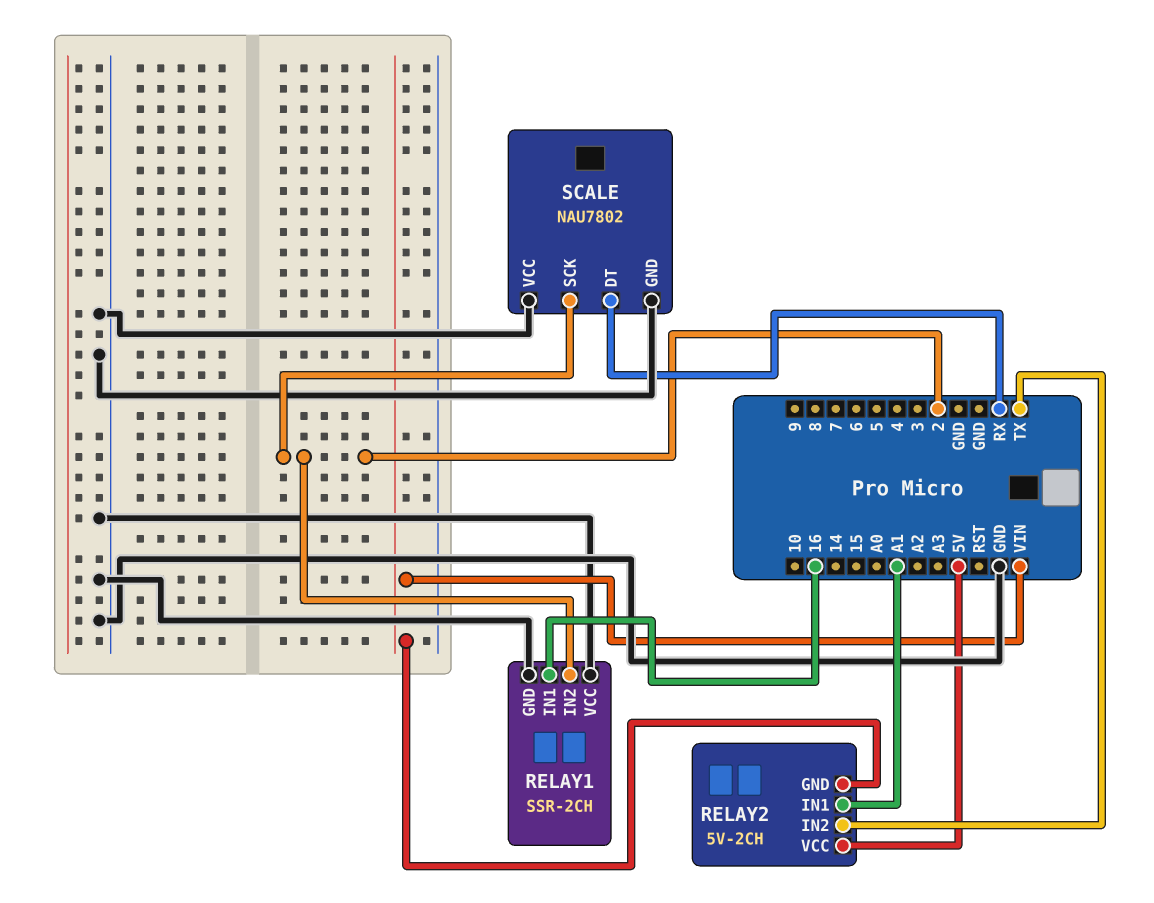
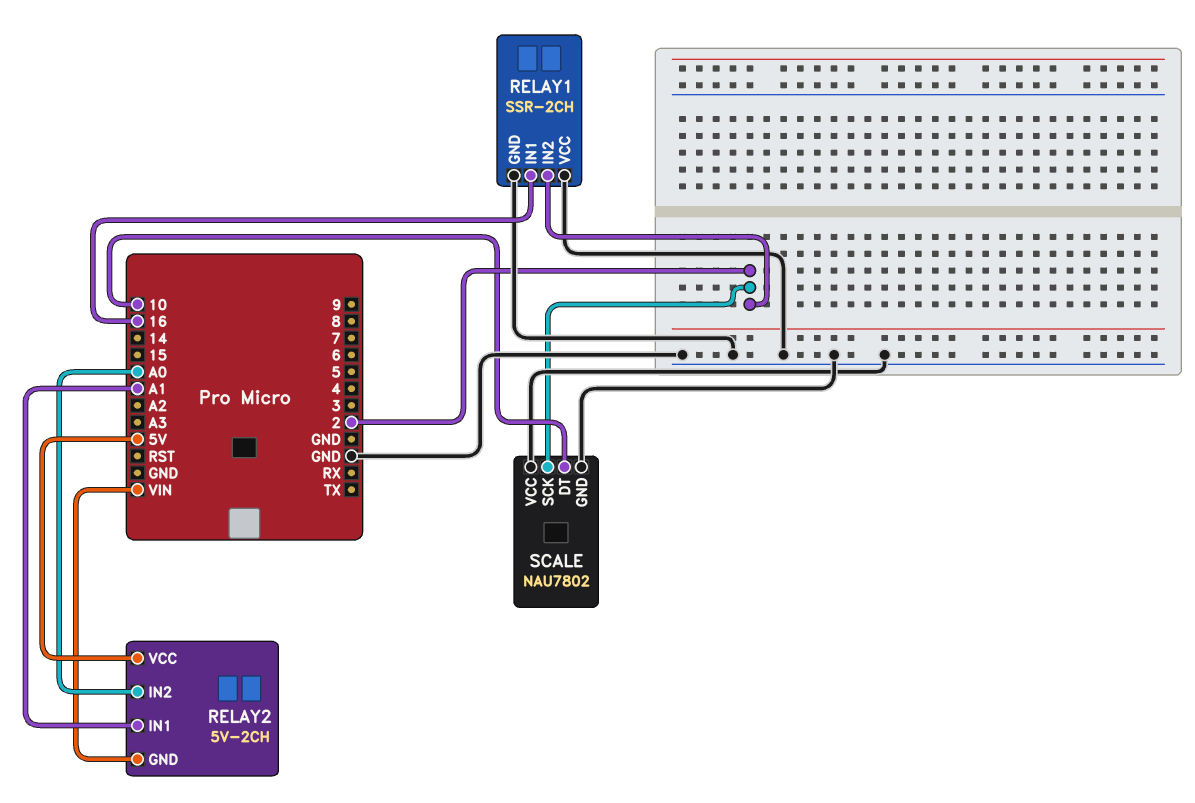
RELAY2 pin IN2: TX -> A0
SCALE pin DT: RX -> 10

